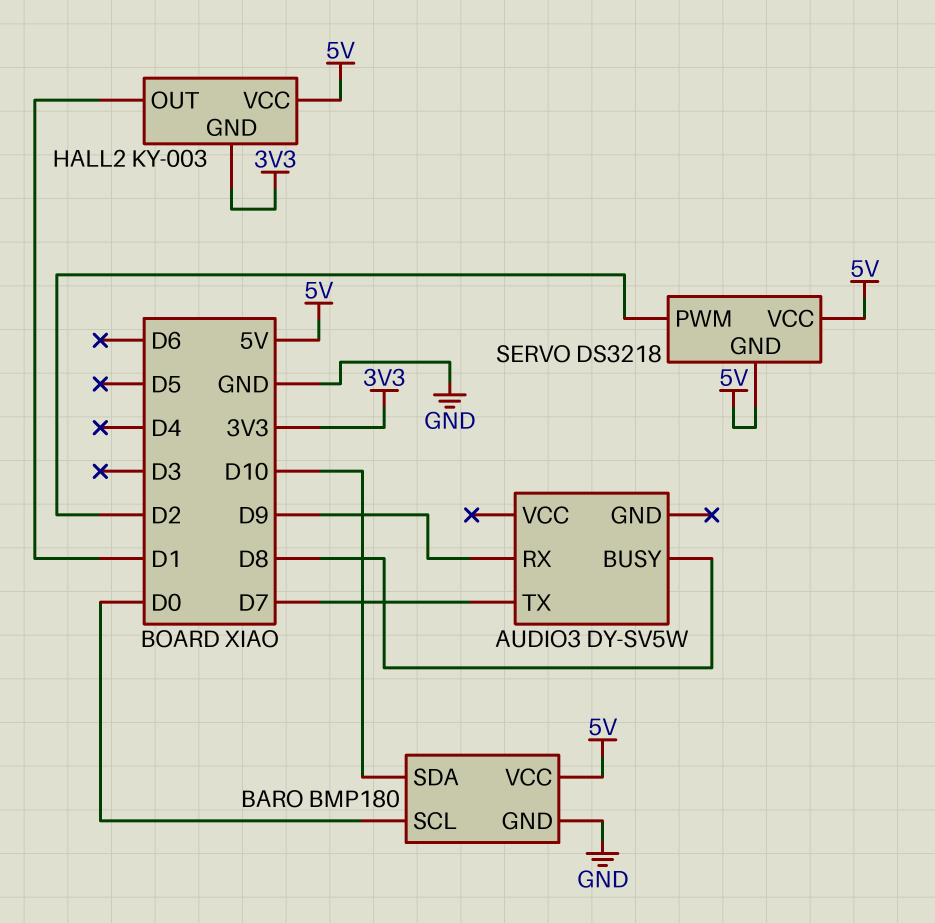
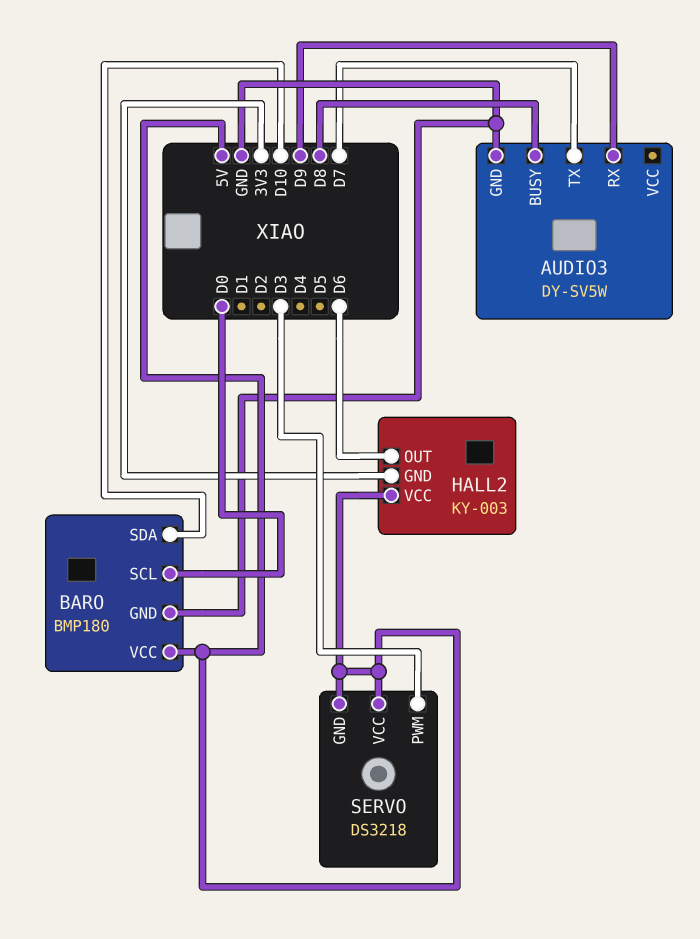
AUDIO3 pin GND: none -> GND
HALL2 pin OUT: D1 -> D6
SERVO pin PWM: D2 -> D3

